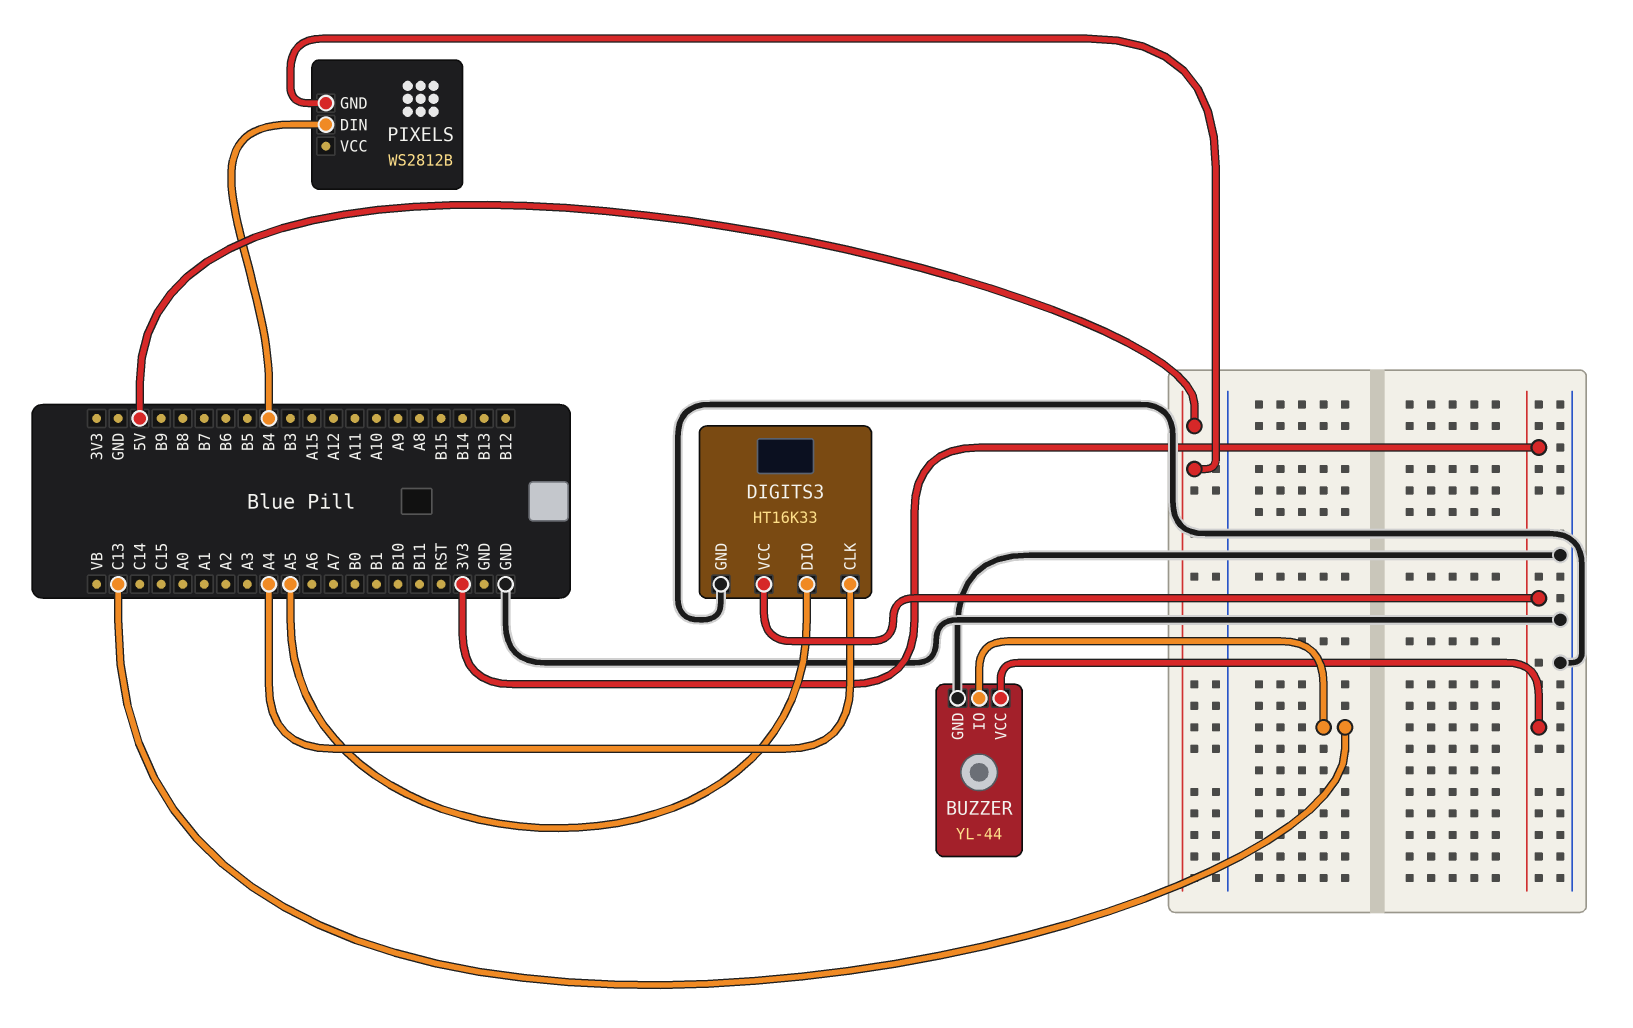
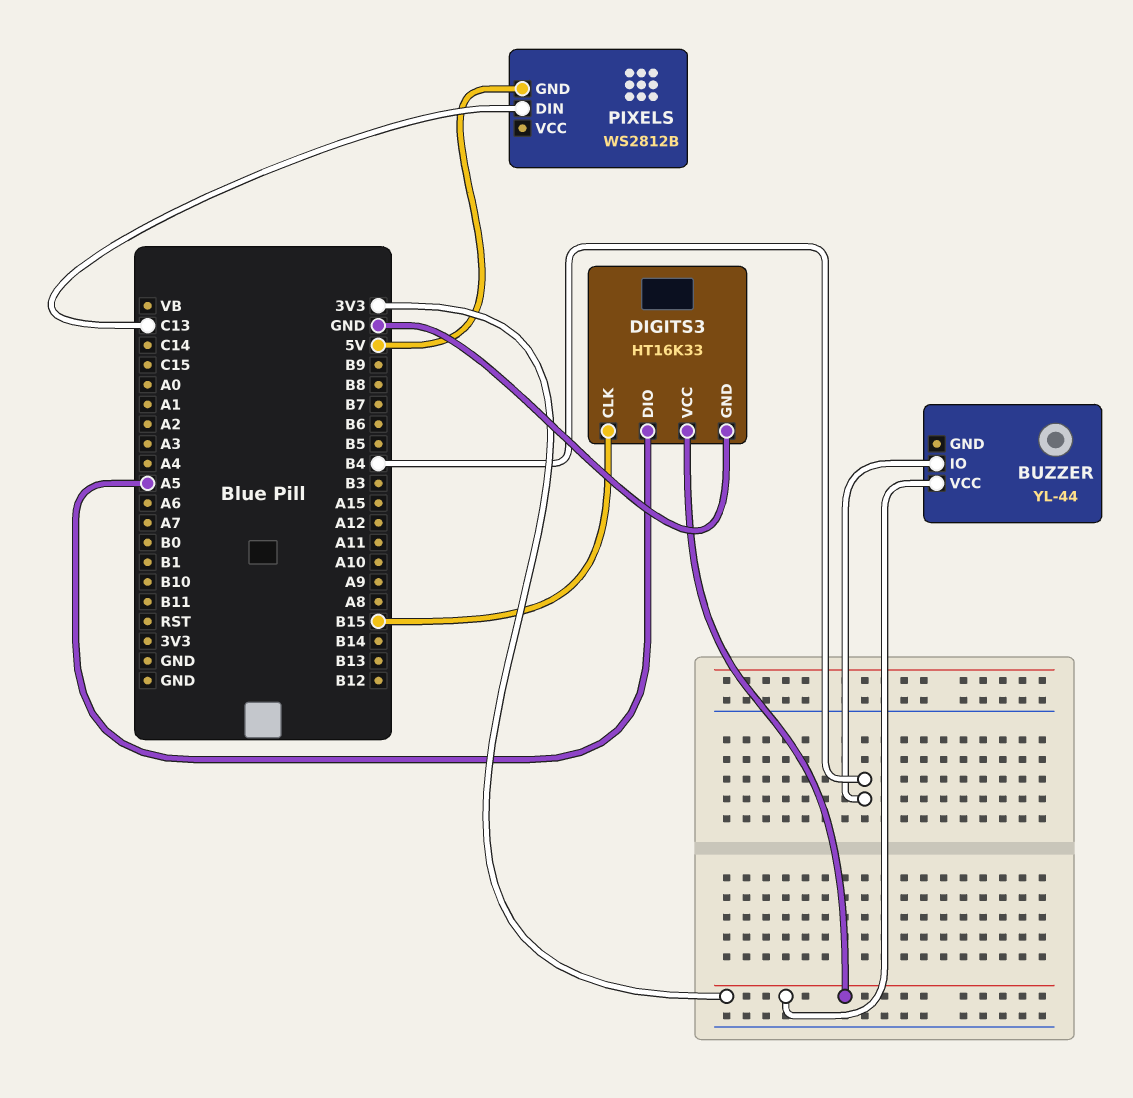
BUZZER pin GND: GND -> none
BUZZER pin IO: C13 -> B4
DIGITS3 pin CLK: A4 -> B15
PIXELS pin DIN: B4 -> C13

